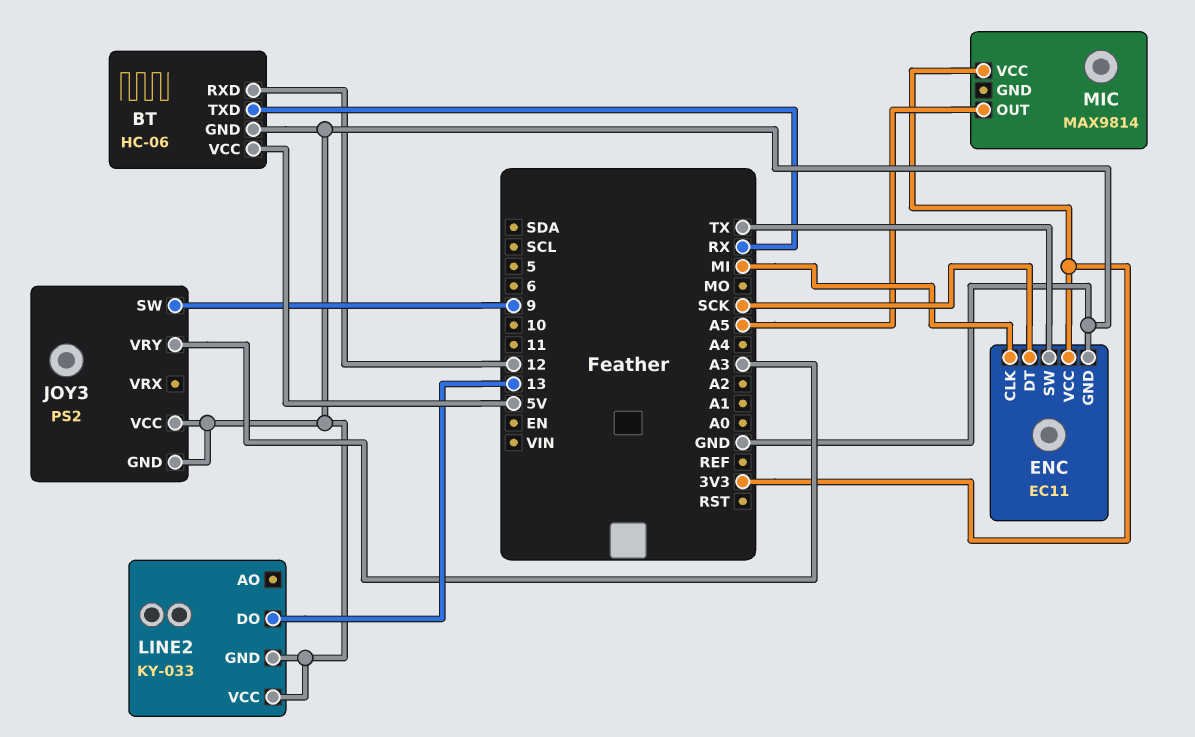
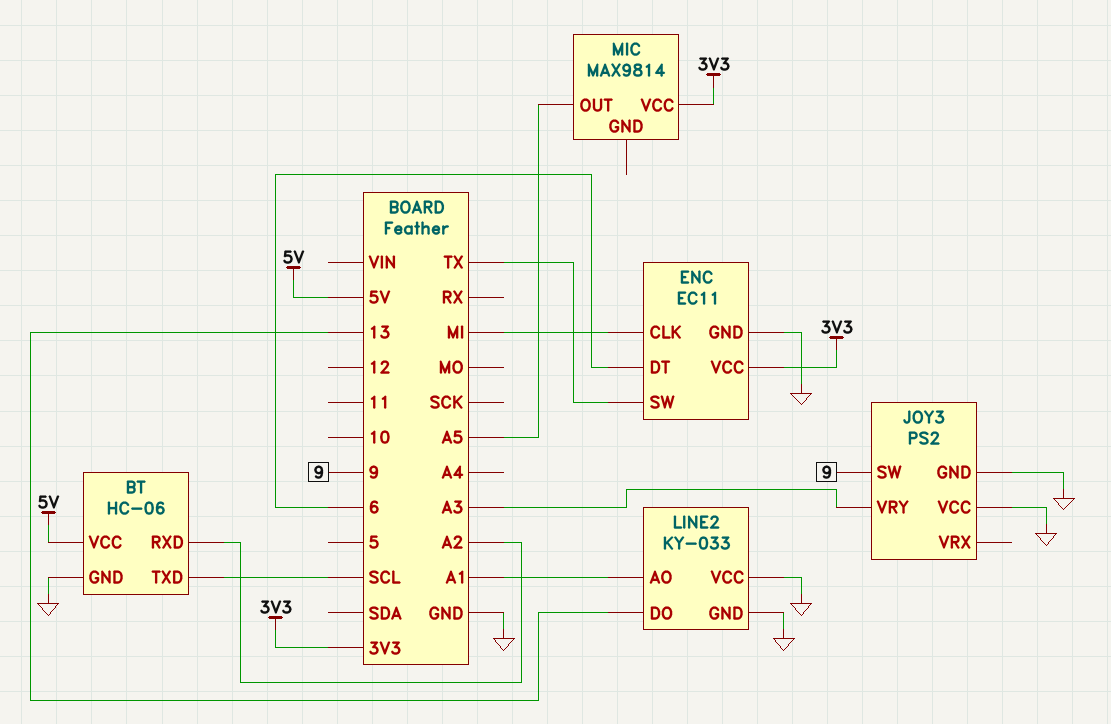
BT pin RXD: 12 -> A2
BT pin TXD: RX -> SCL
ENC pin DT: SCK -> 6
LINE2 pin AO: none -> A1

